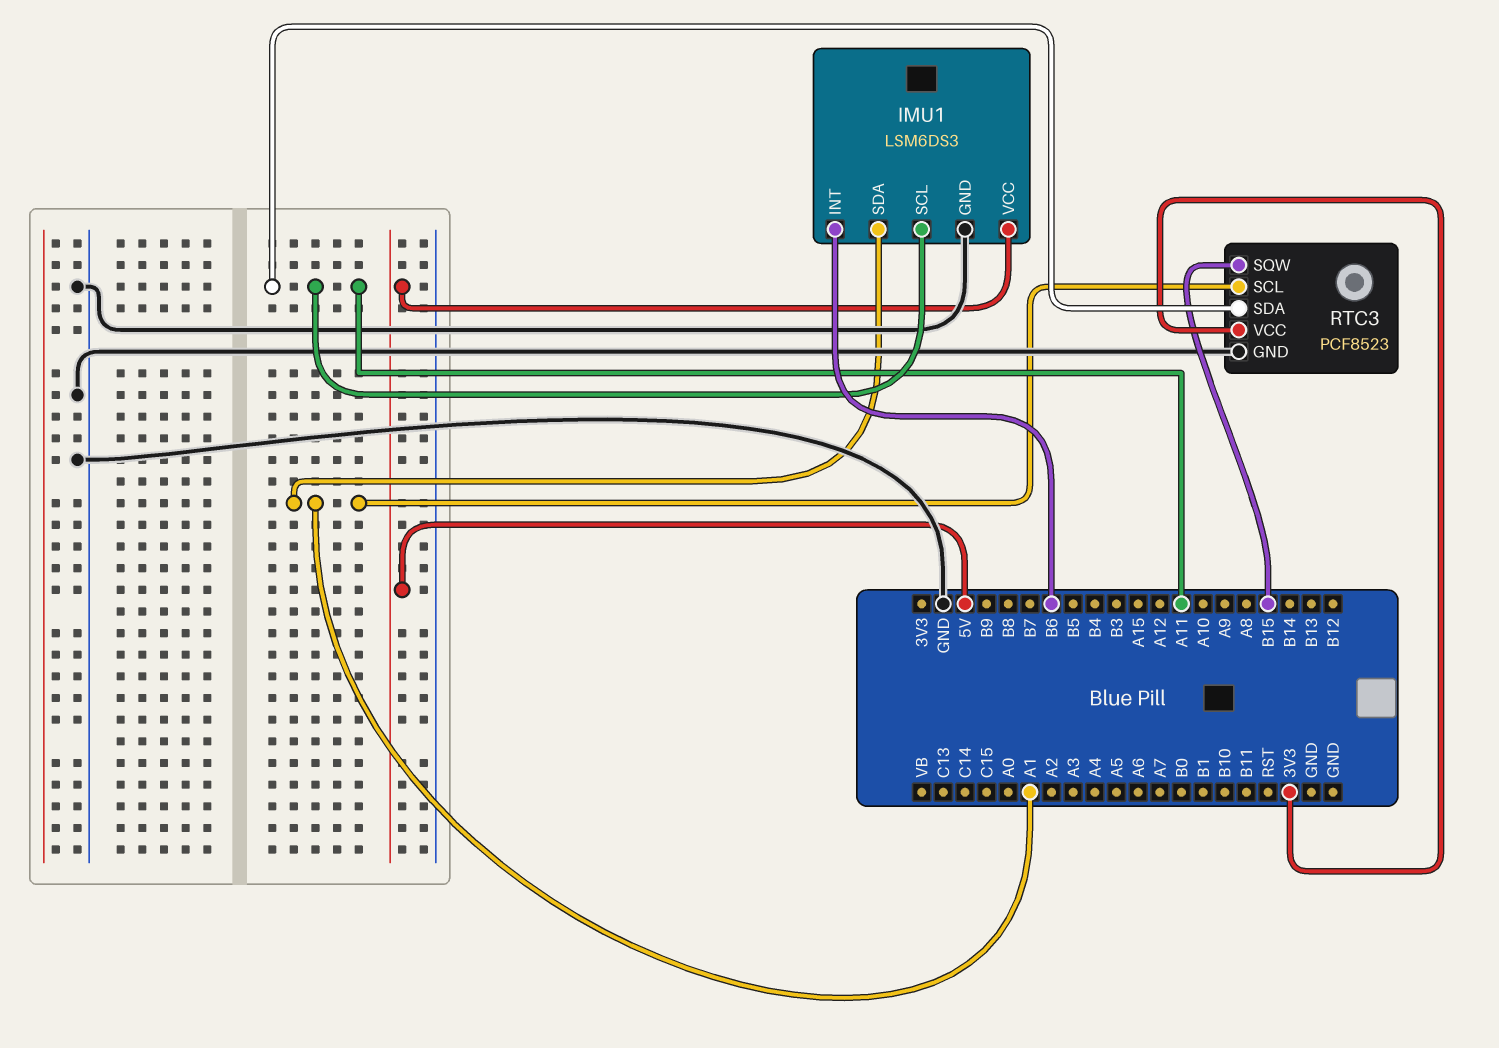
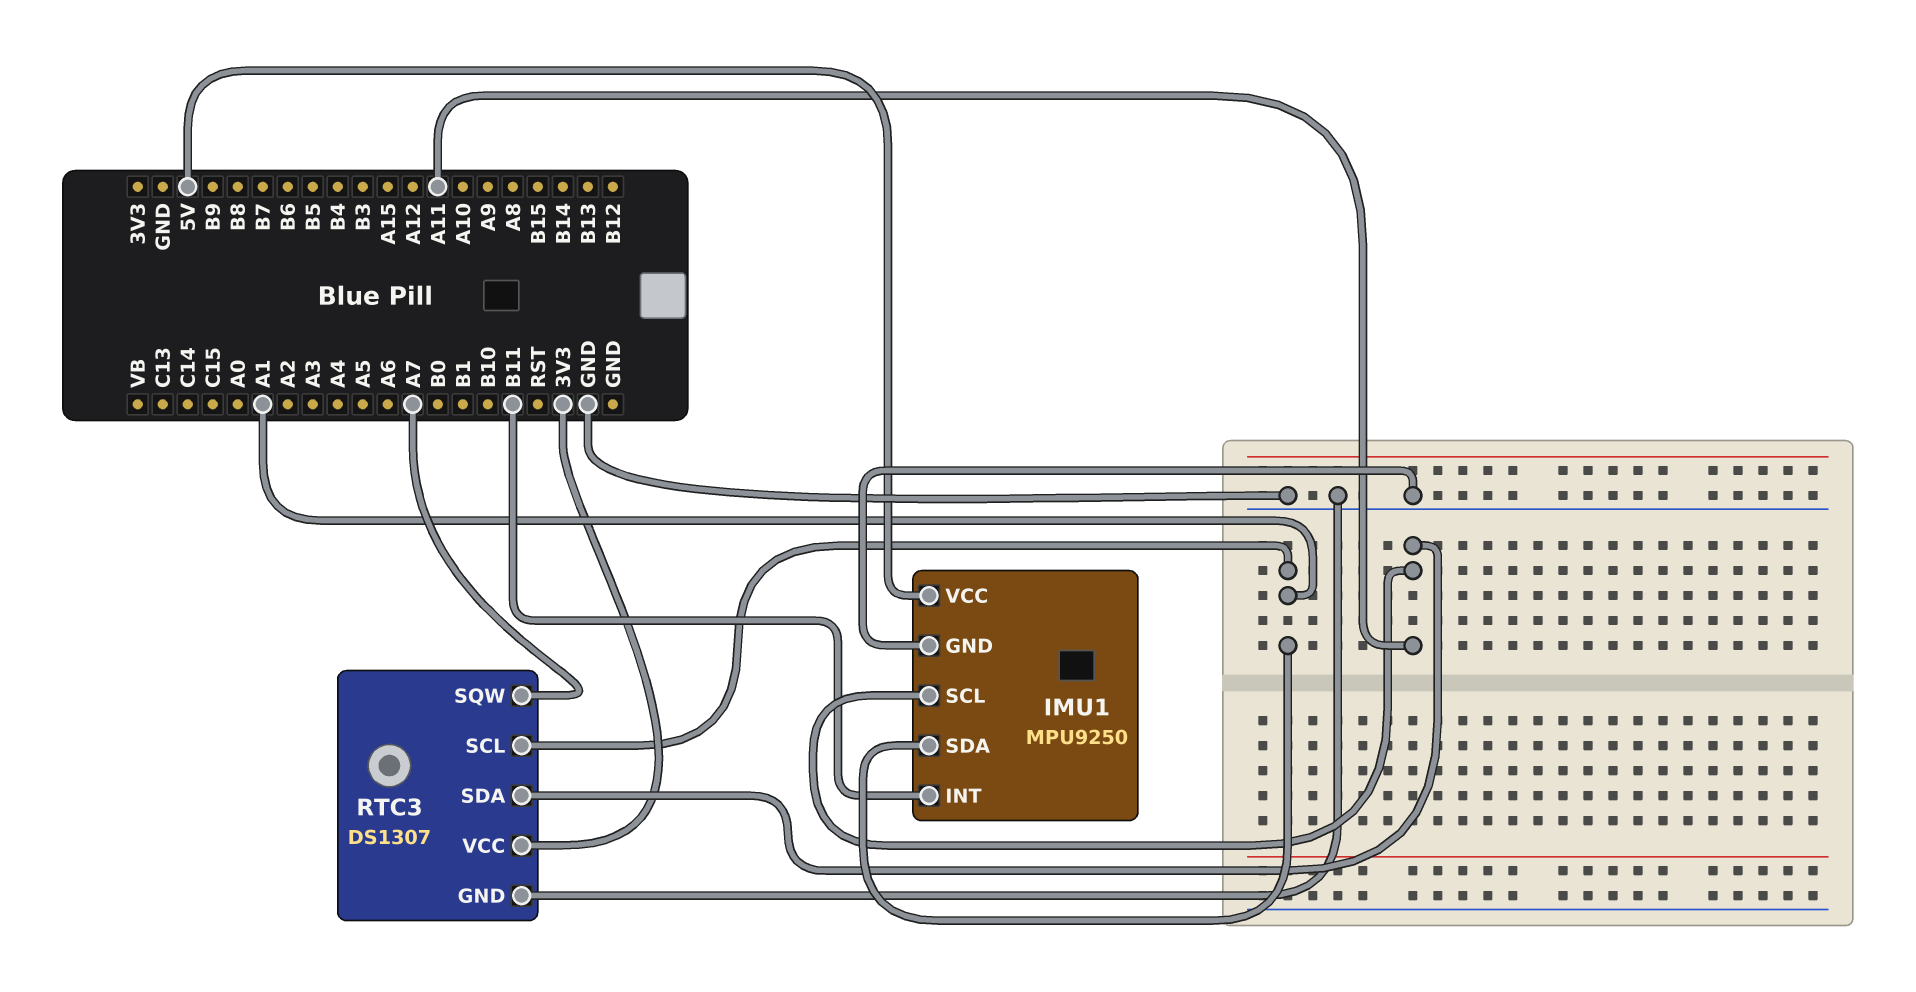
IMU1: LSM6DS3 -> MPU9250
IMU1 pin INT: B6 -> B11
RTC3: PCF8523 -> DS1307
RTC3 pin SQW: B15 -> A7

